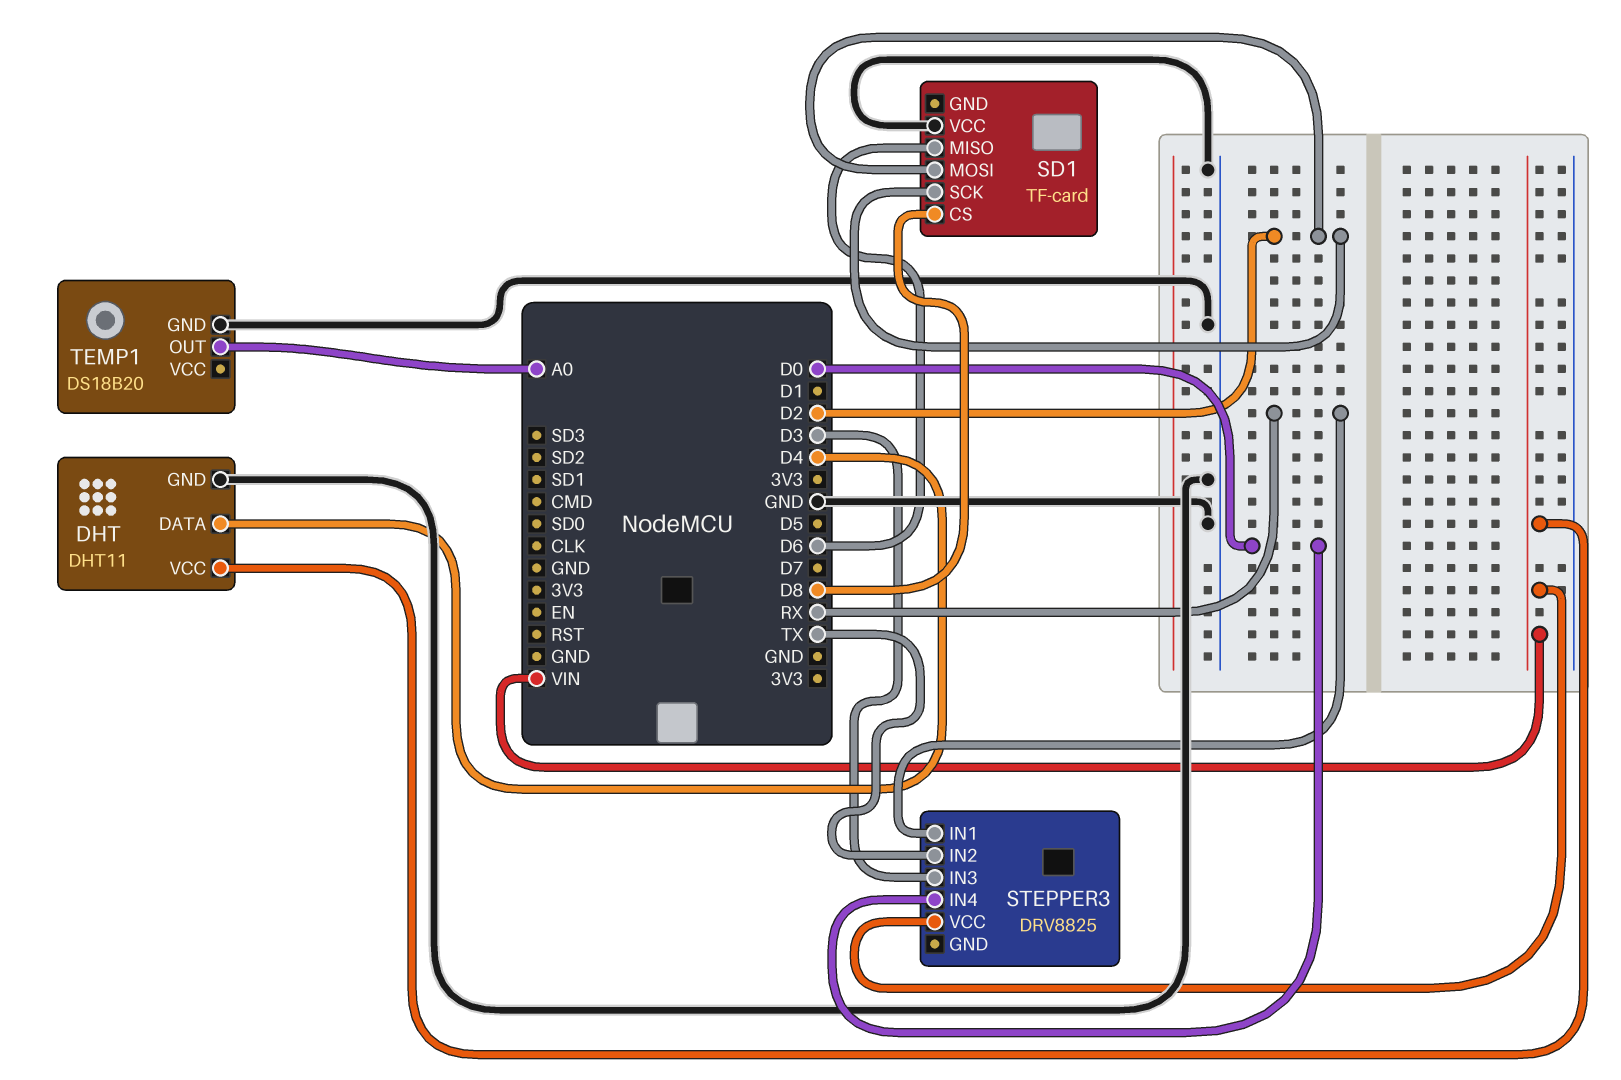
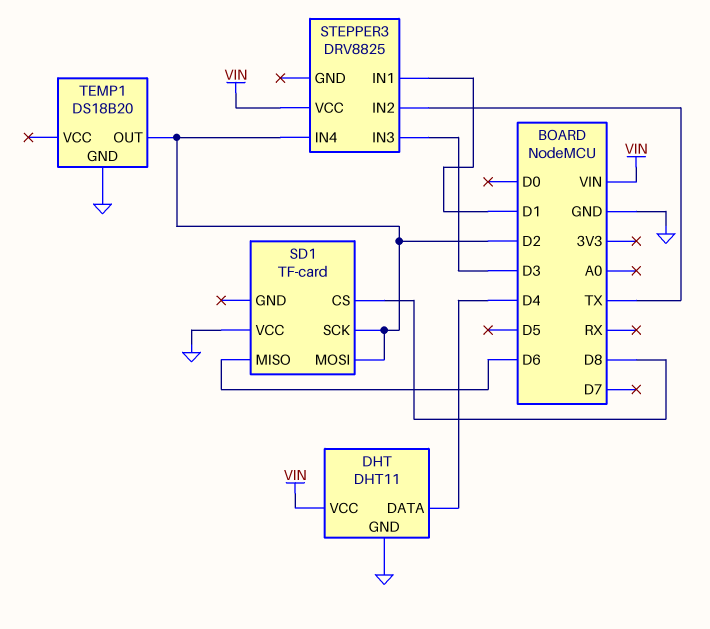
STEPPER3 pin IN1: RX -> D1
STEPPER3 pin IN4: D0 -> D2
TEMP1 pin OUT: A0 -> D2

